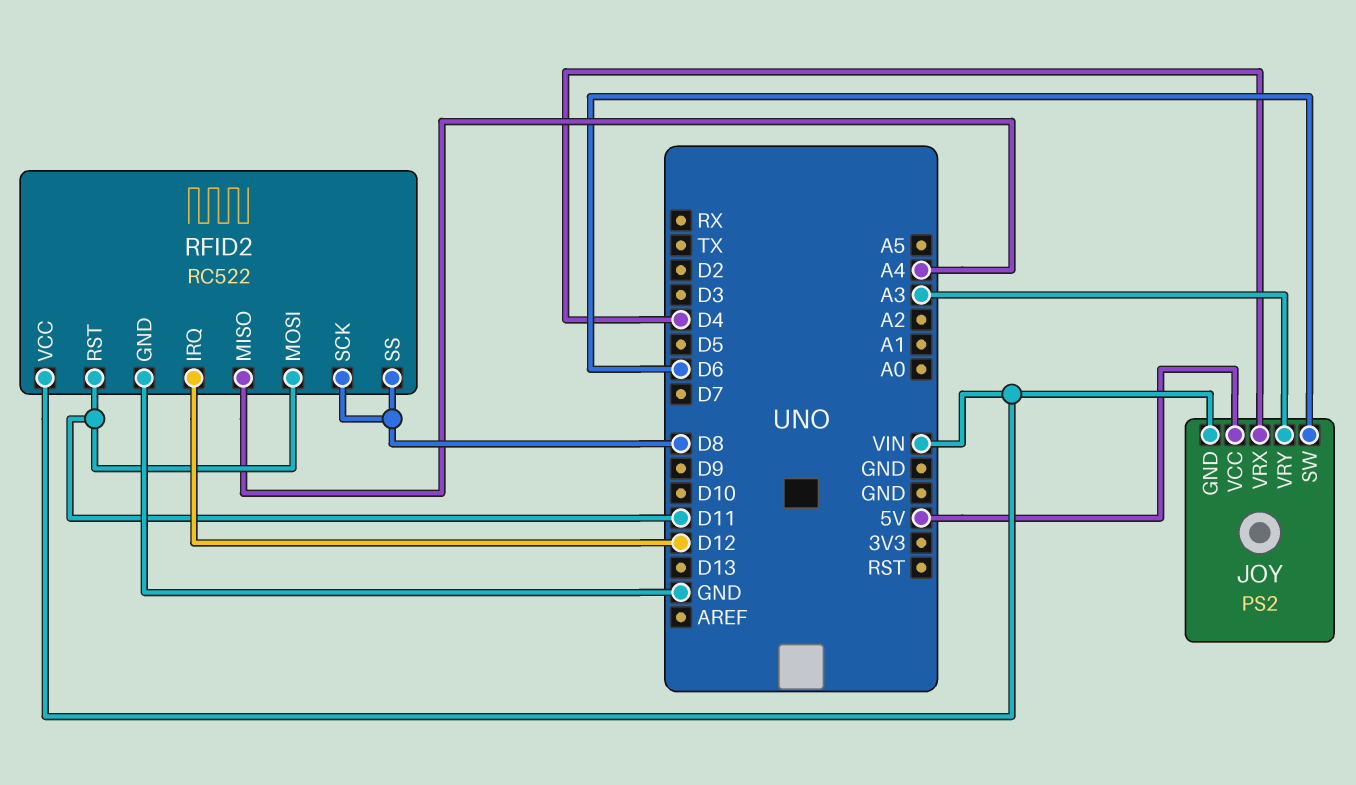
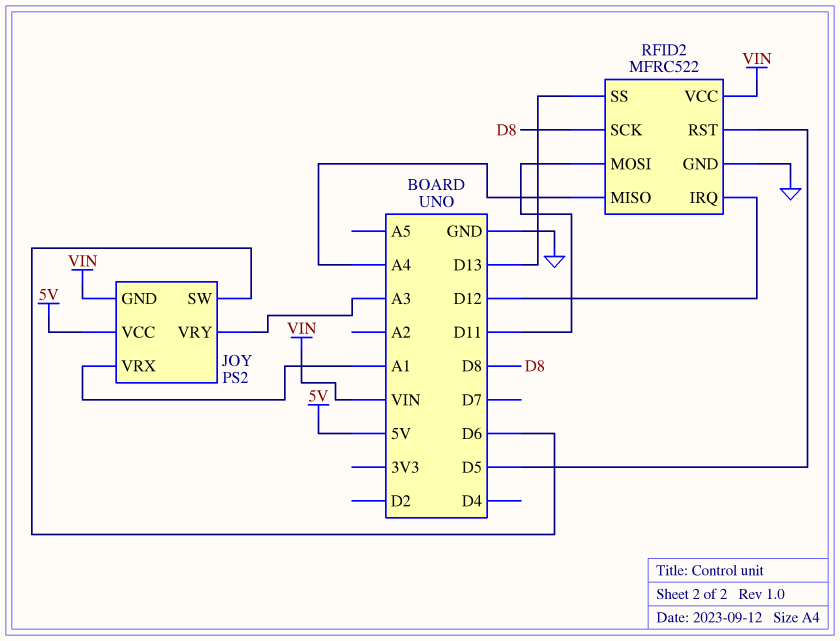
JOY pin VRX: D4 -> A1
RFID2: RC522 -> MFRC522
RFID2 pin RST: D11 -> D5
RFID2 pin SS: D8 -> D13

